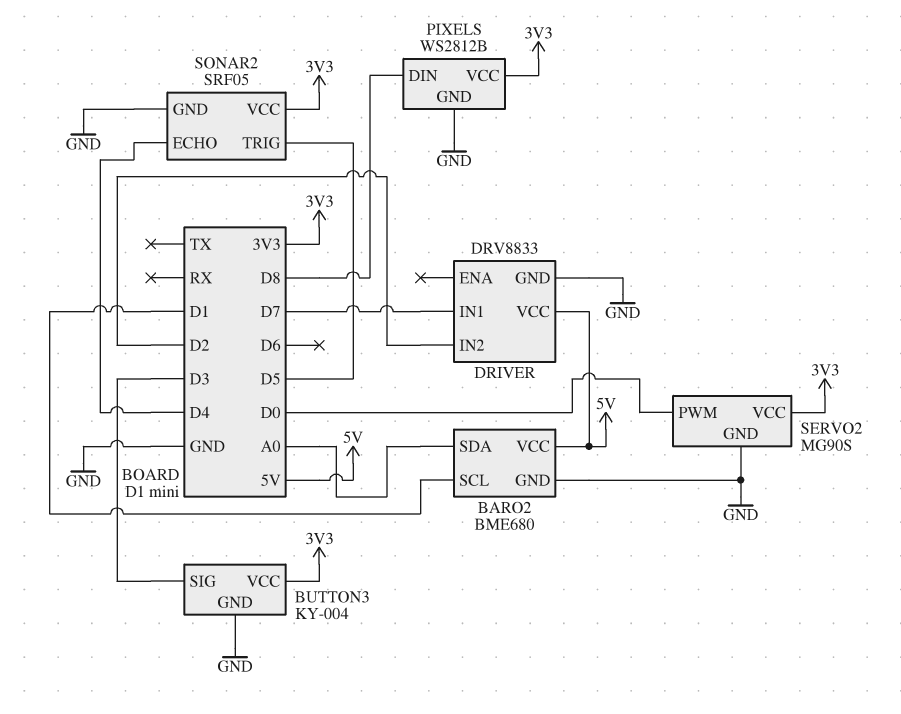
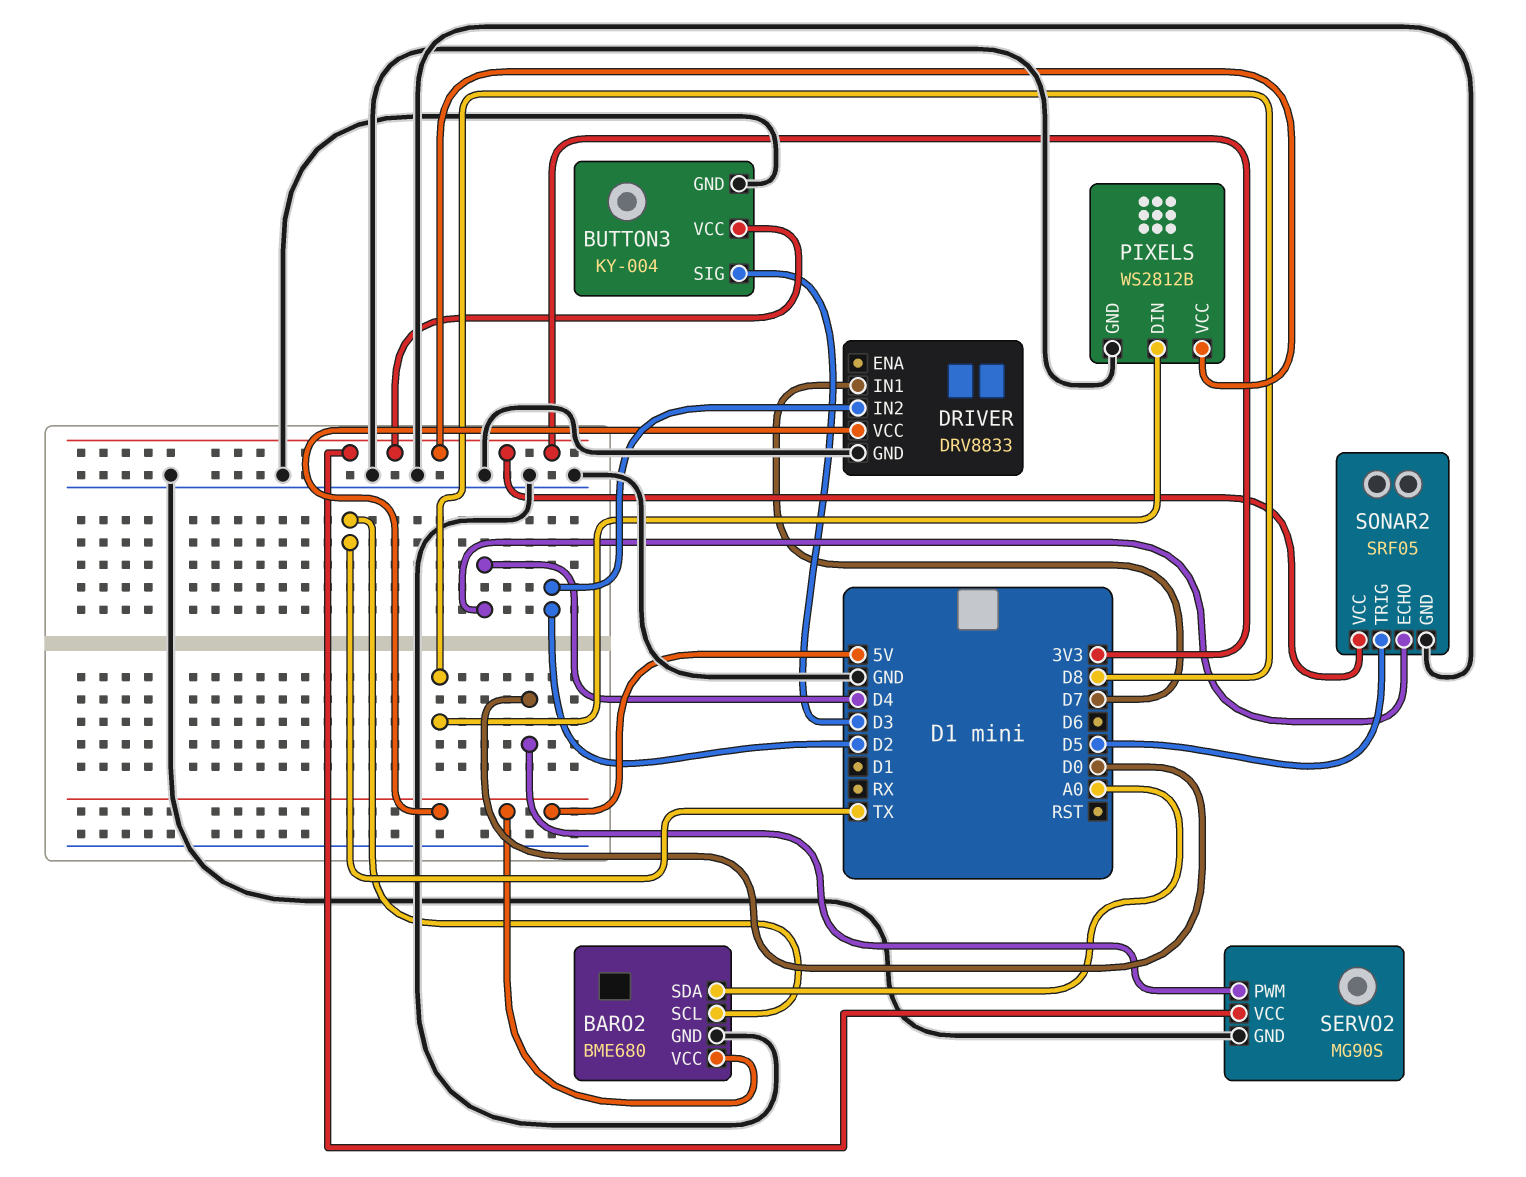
BARO2 pin SCL: D1 -> TX

